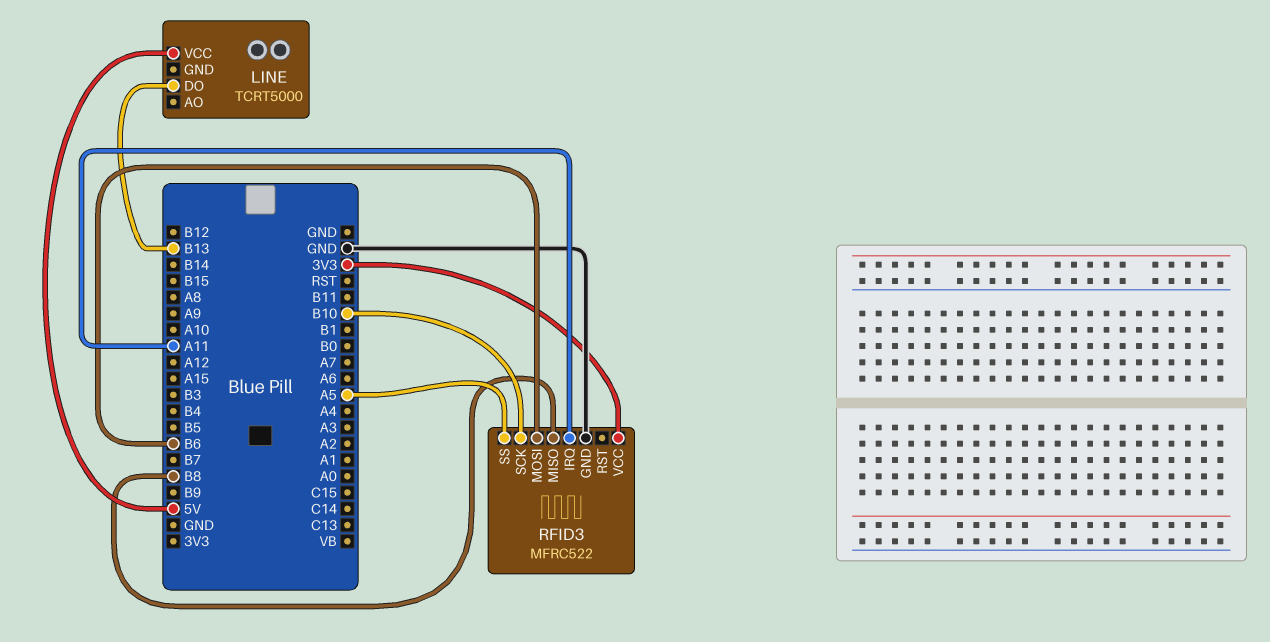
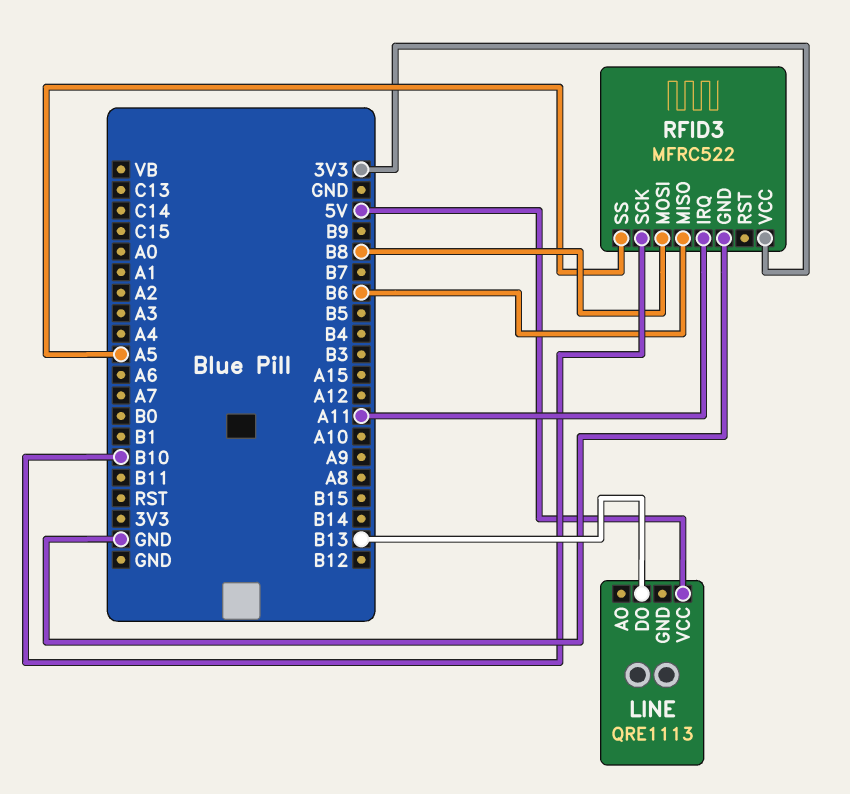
LINE: TCRT5000 -> QRE1113
RFID3 pin MISO: B8 -> B6
RFID3 pin MOSI: B6 -> B8

